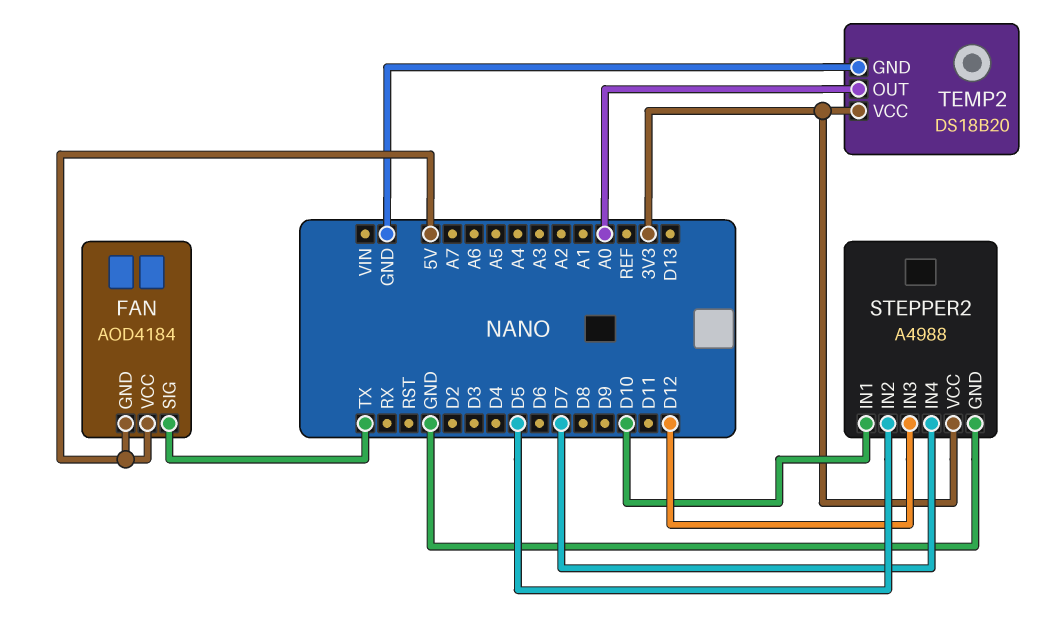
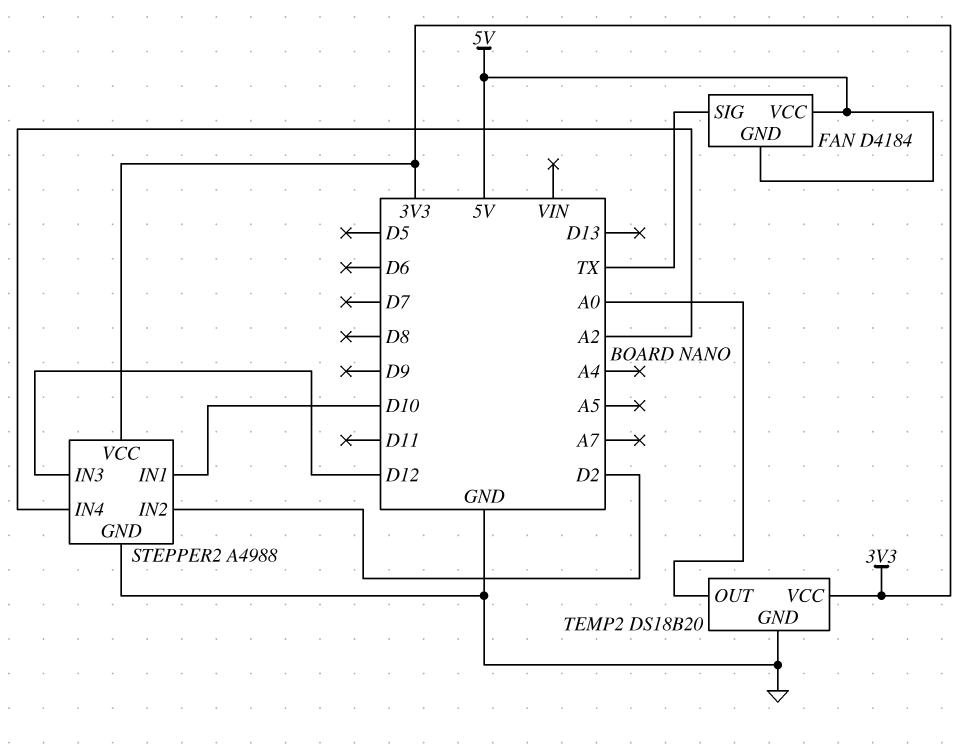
FAN: AOD4184 -> D4184
STEPPER2 pin IN2: D5 -> D2
STEPPER2 pin IN4: D7 -> A2

